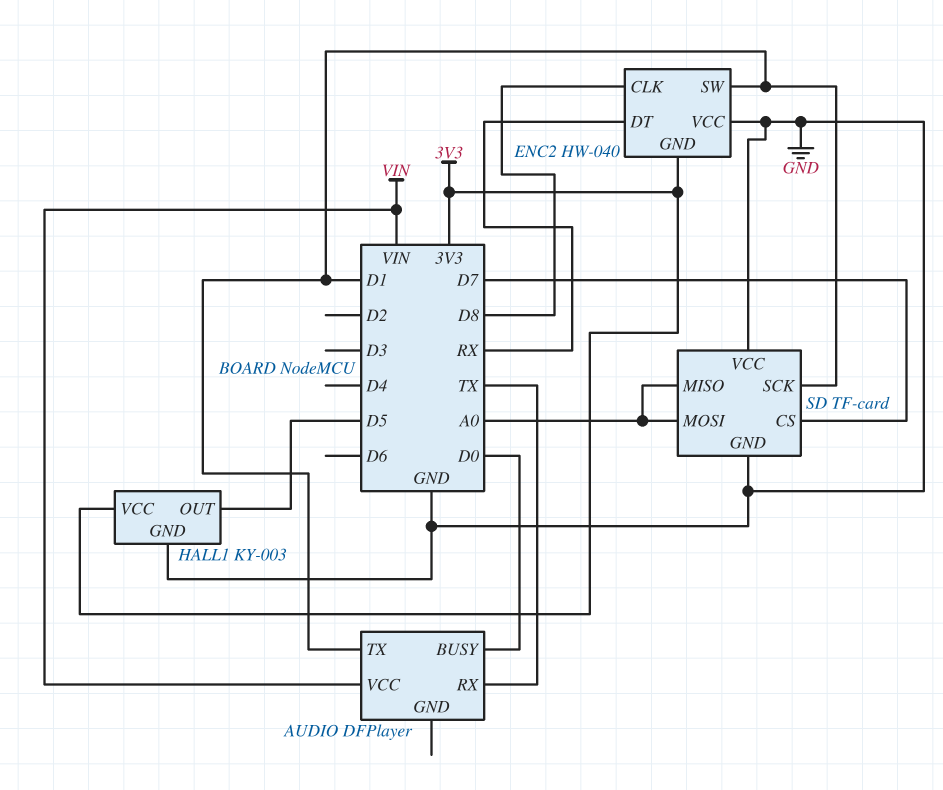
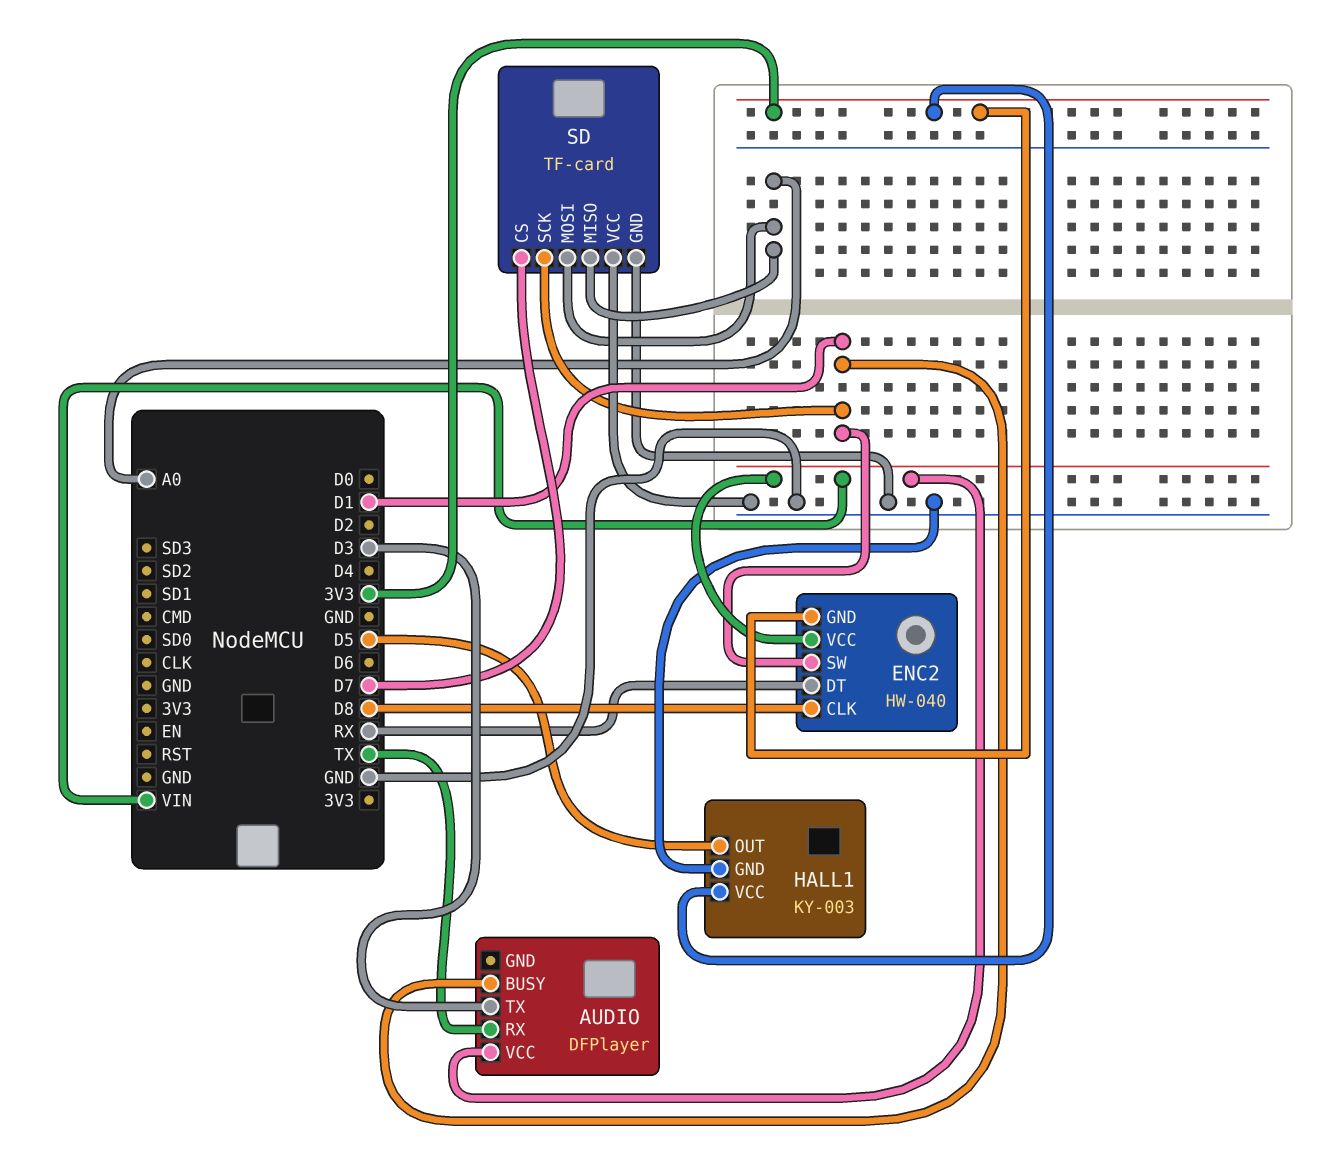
AUDIO pin BUSY: D0 -> D1
AUDIO pin TX: D1 -> D3
ENC2 pin VCC: GND -> VIN

